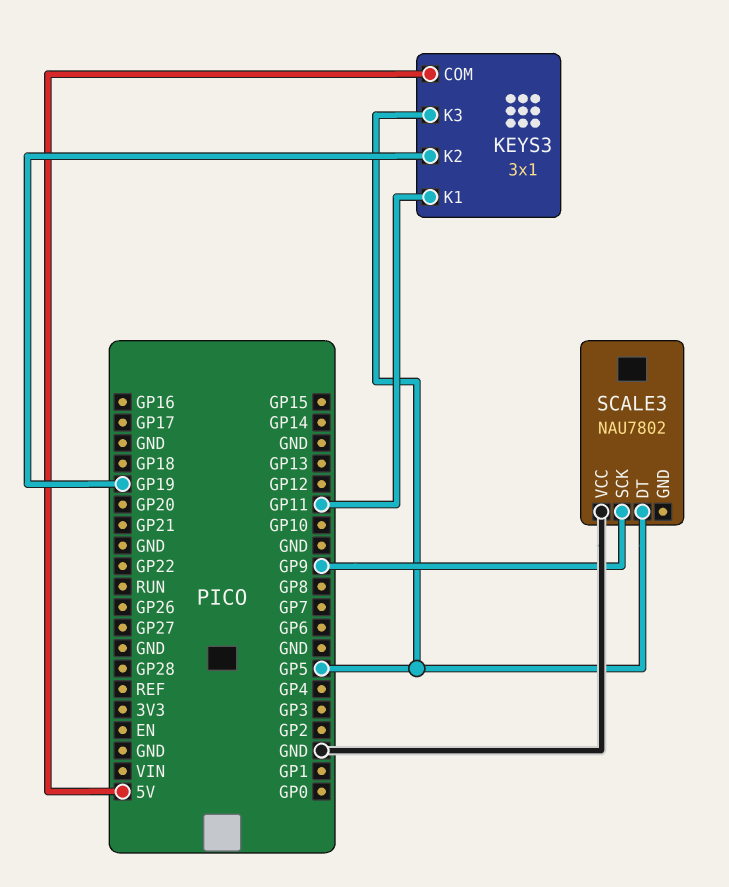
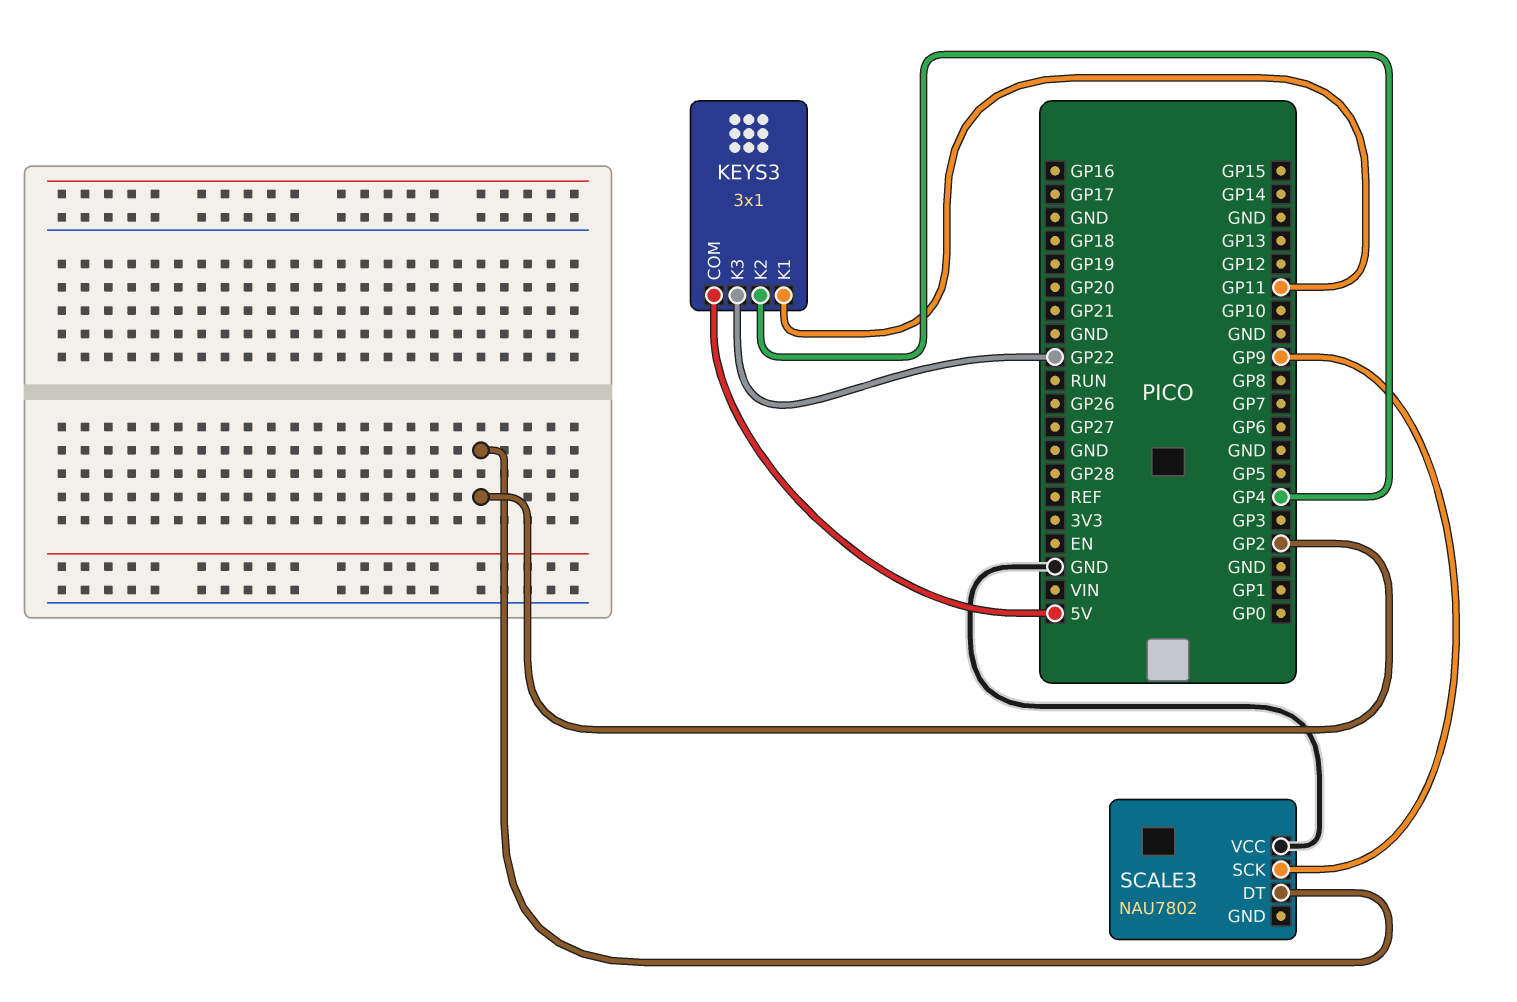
KEYS3 pin K2: GP19 -> GP4
KEYS3 pin K3: GP5 -> GP22
SCALE3 pin DT: GP5 -> GP2

